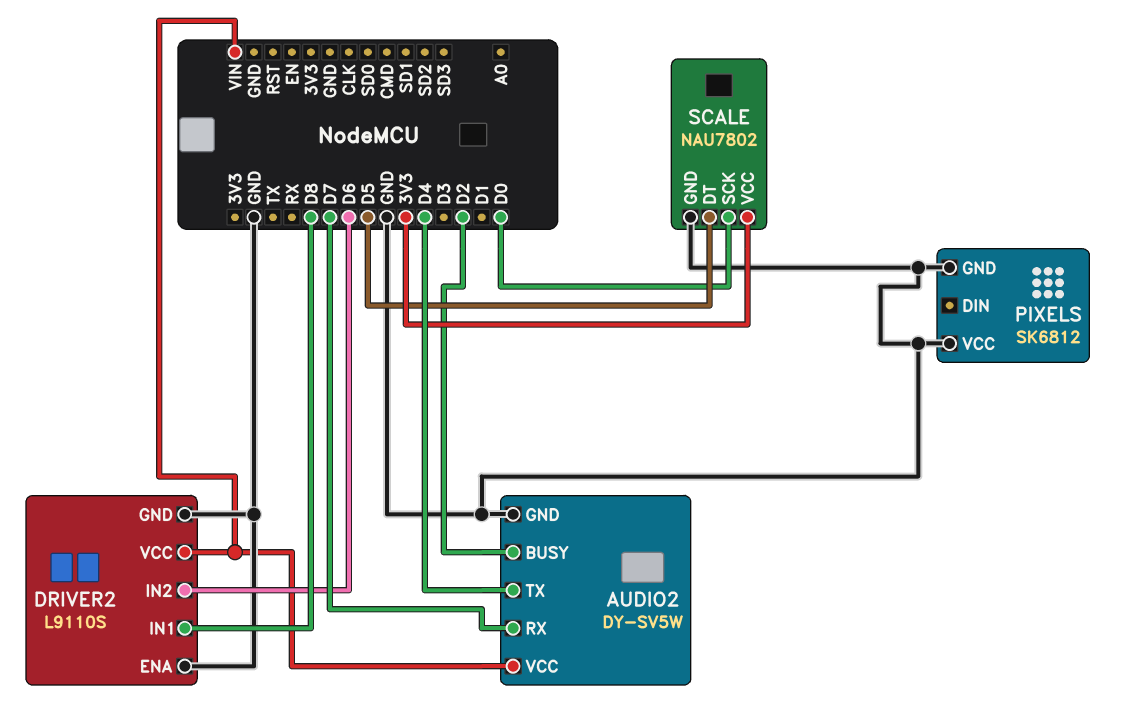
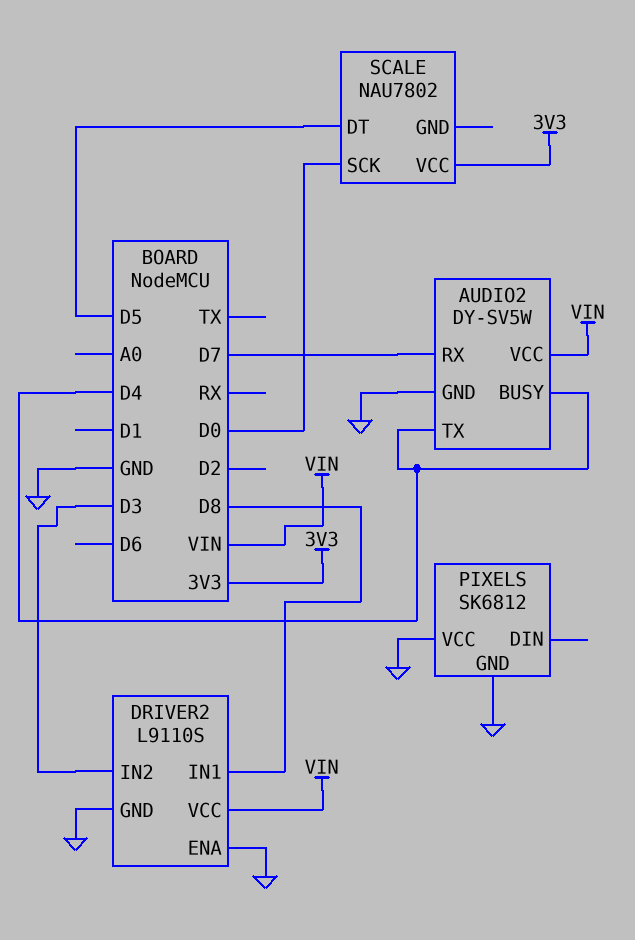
AUDIO2 pin BUSY: D2 -> D4
DRIVER2 pin IN2: D6 -> D3
SCALE pin GND: GND -> none

